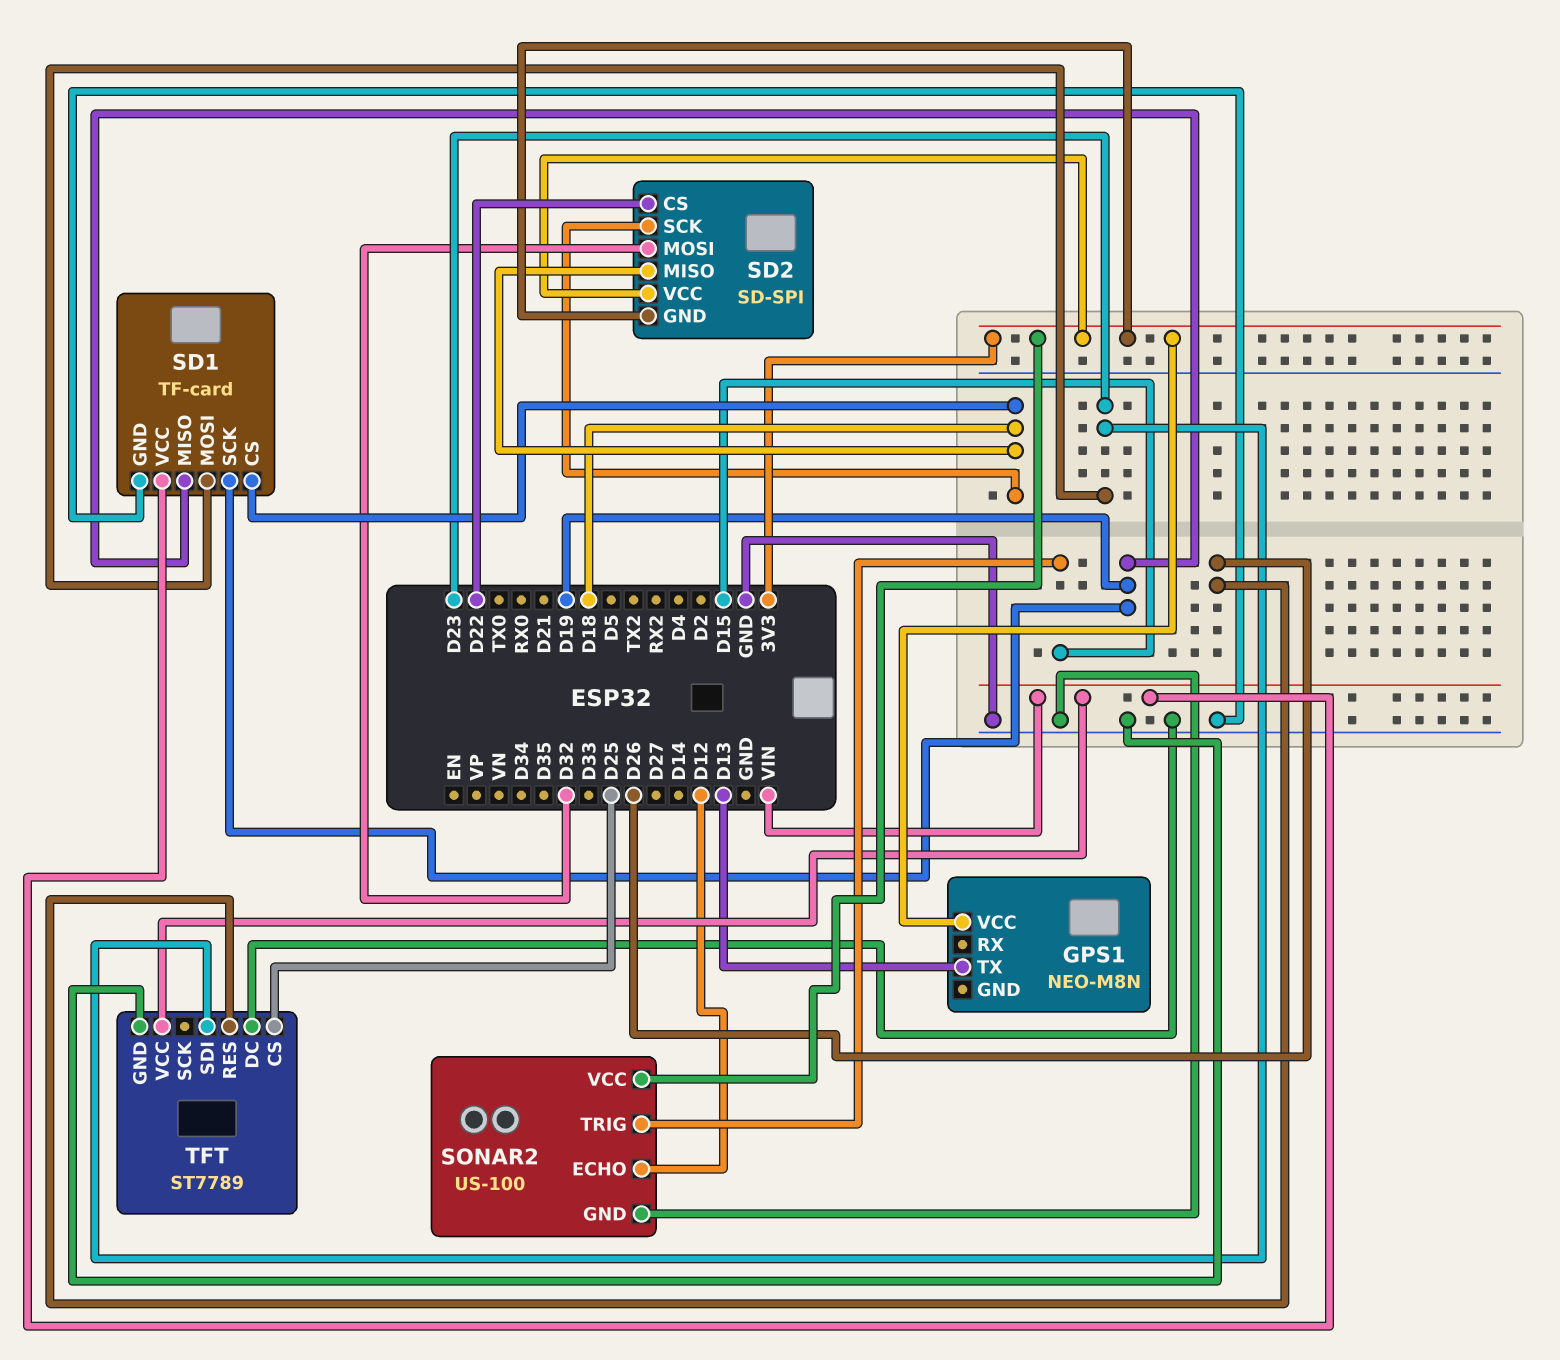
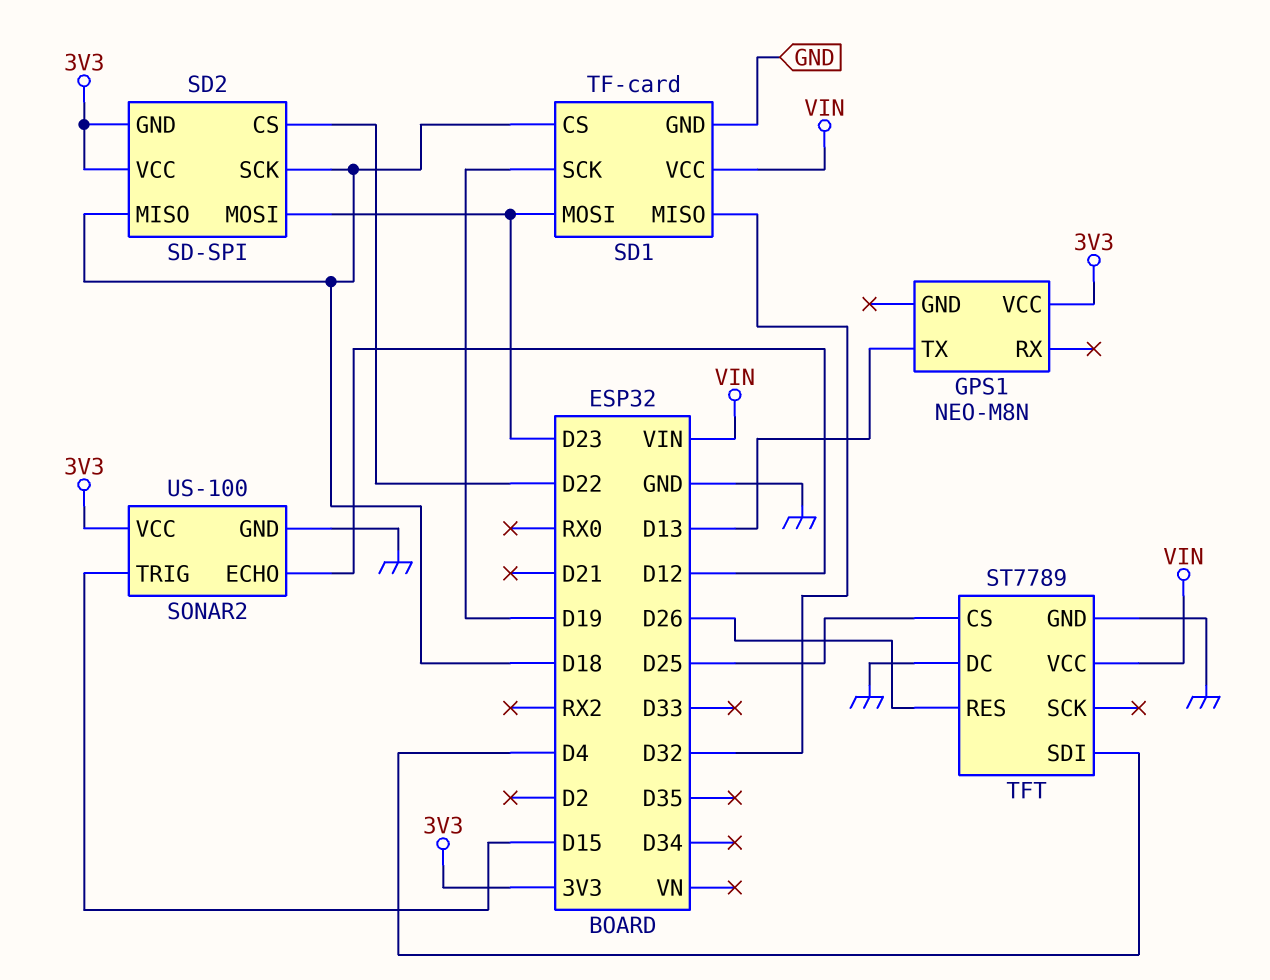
SD1 pin MISO: D19 -> D32
SD2 pin MOSI: D32 -> D23
TFT pin SDI: D23 -> D4

